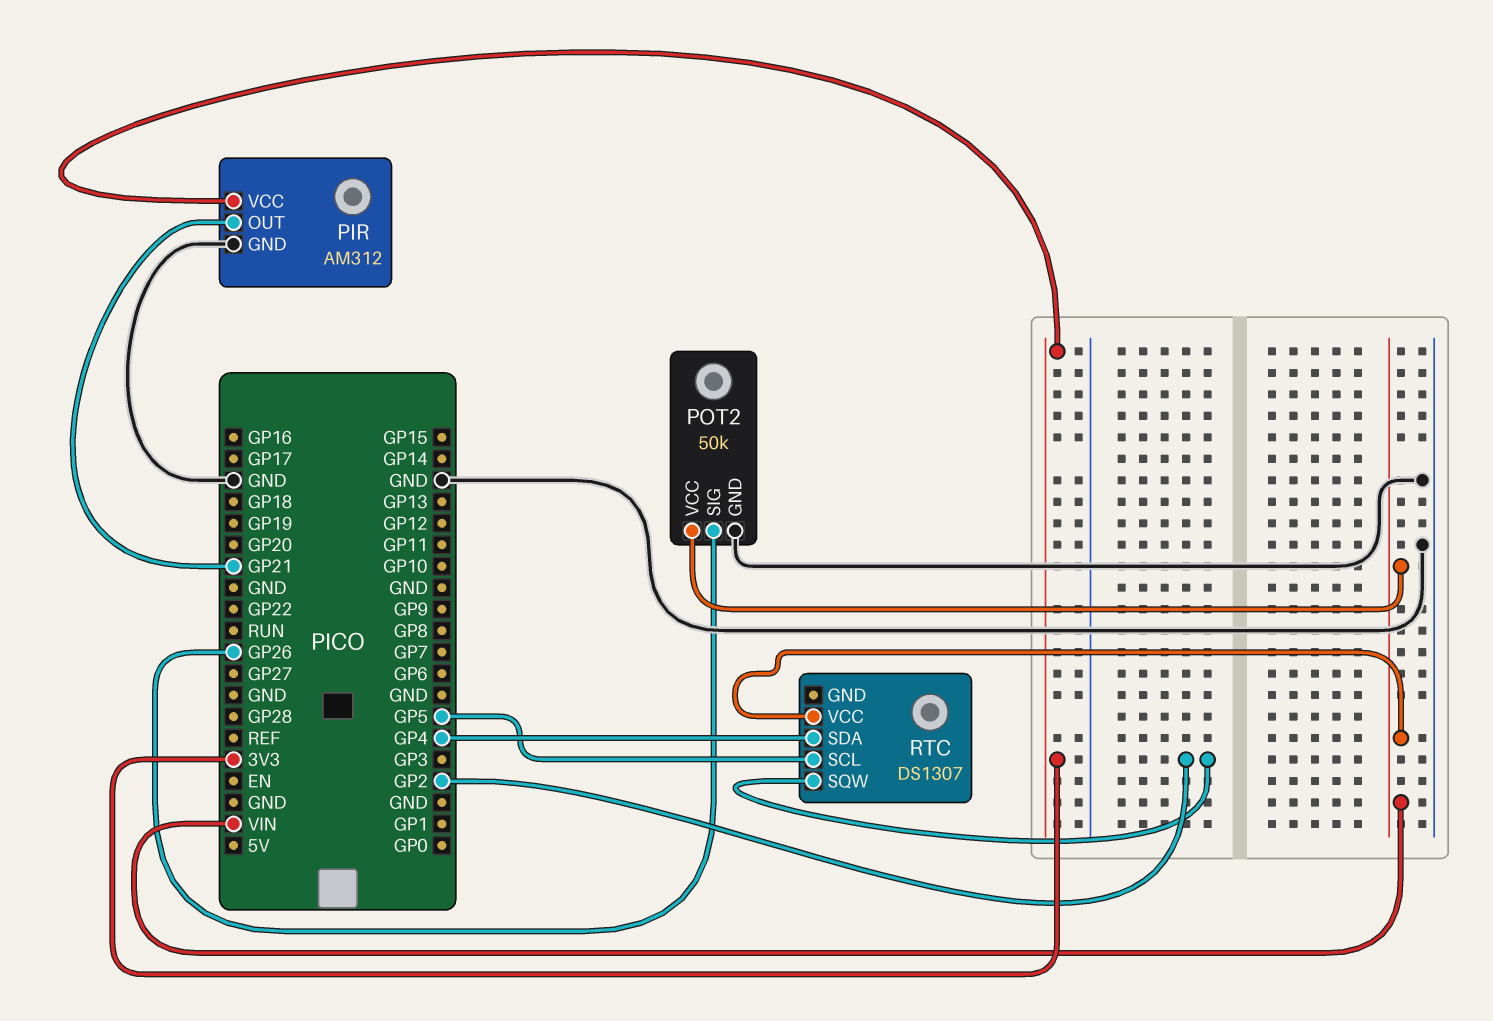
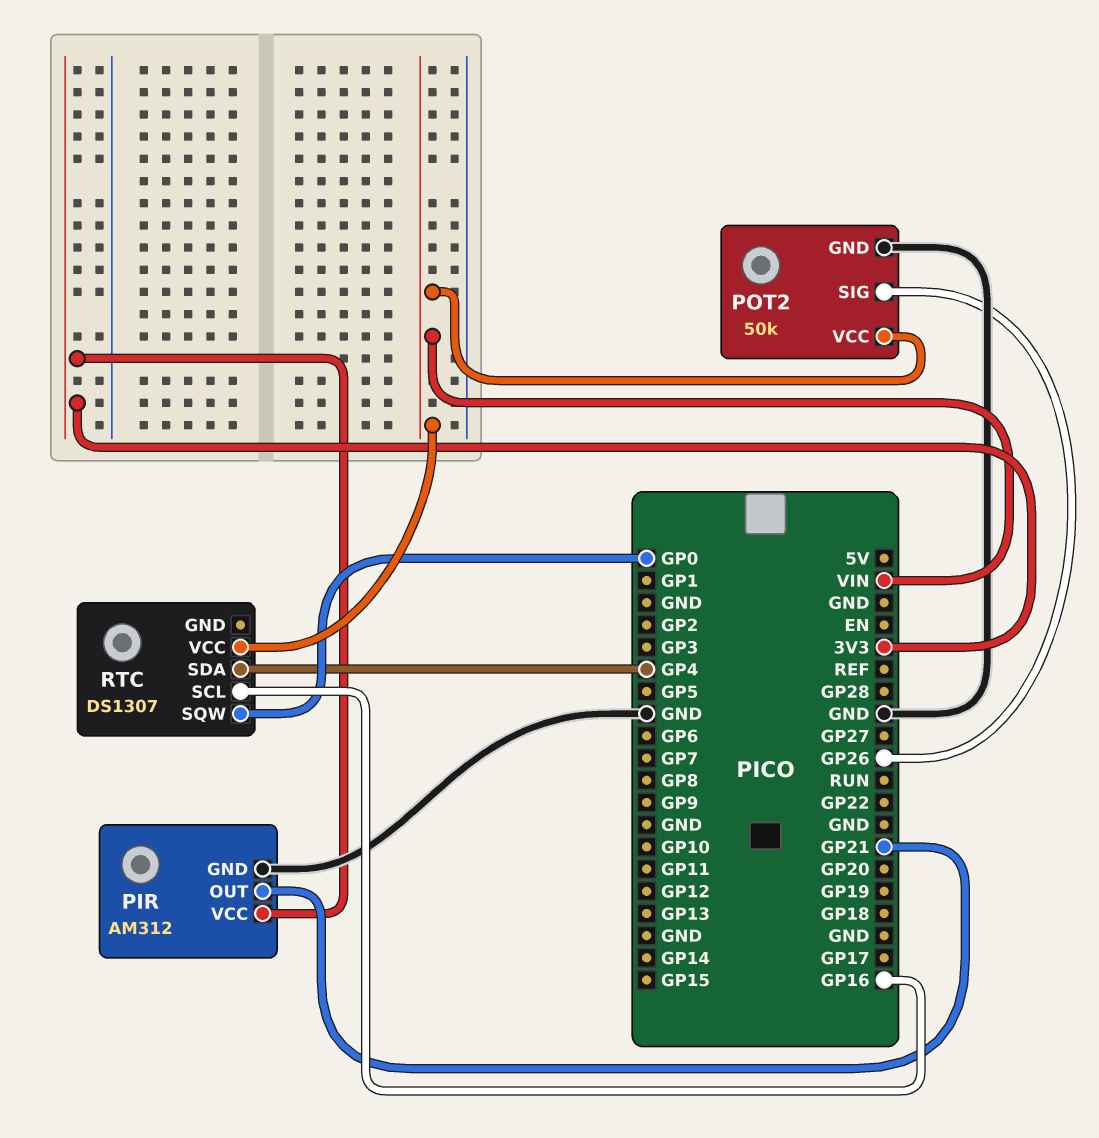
RTC pin SCL: GP5 -> GP16
RTC pin SQW: GP2 -> GP0

